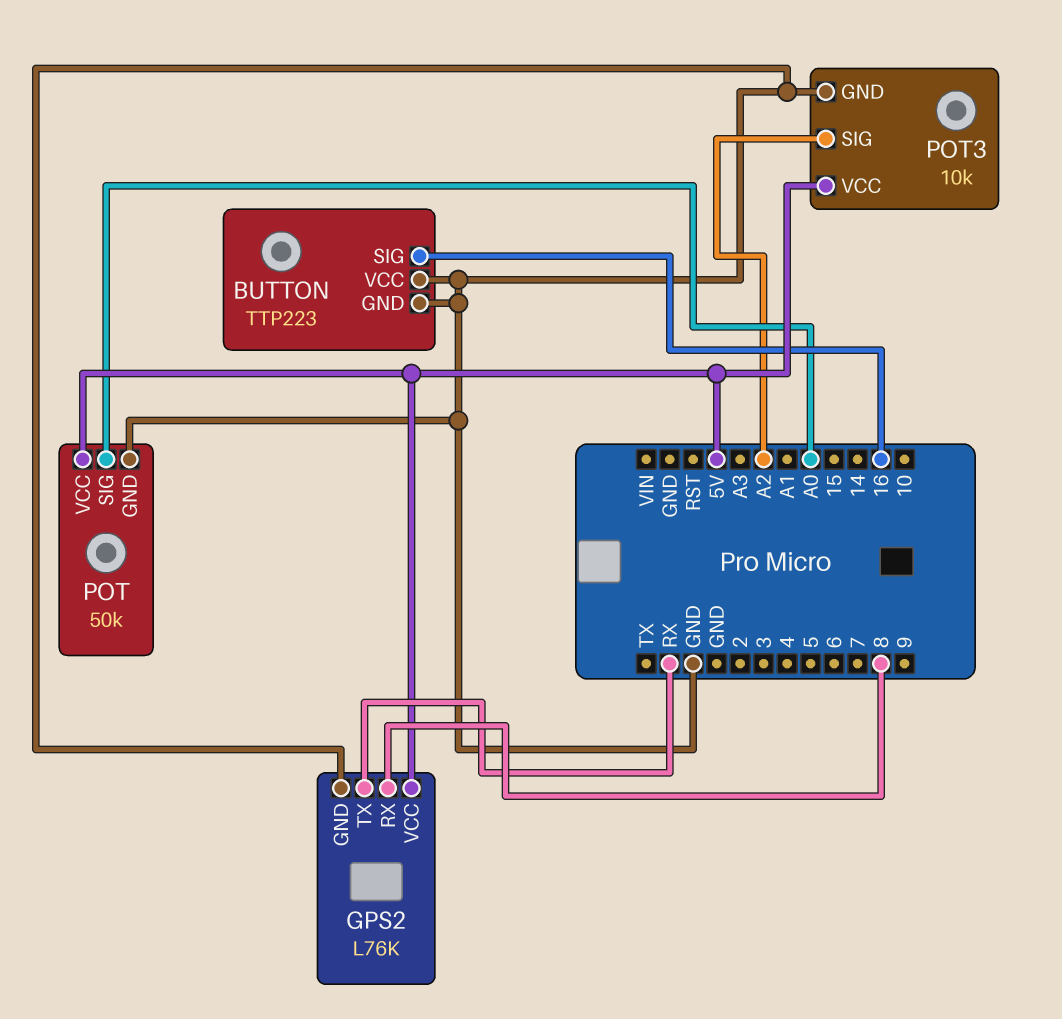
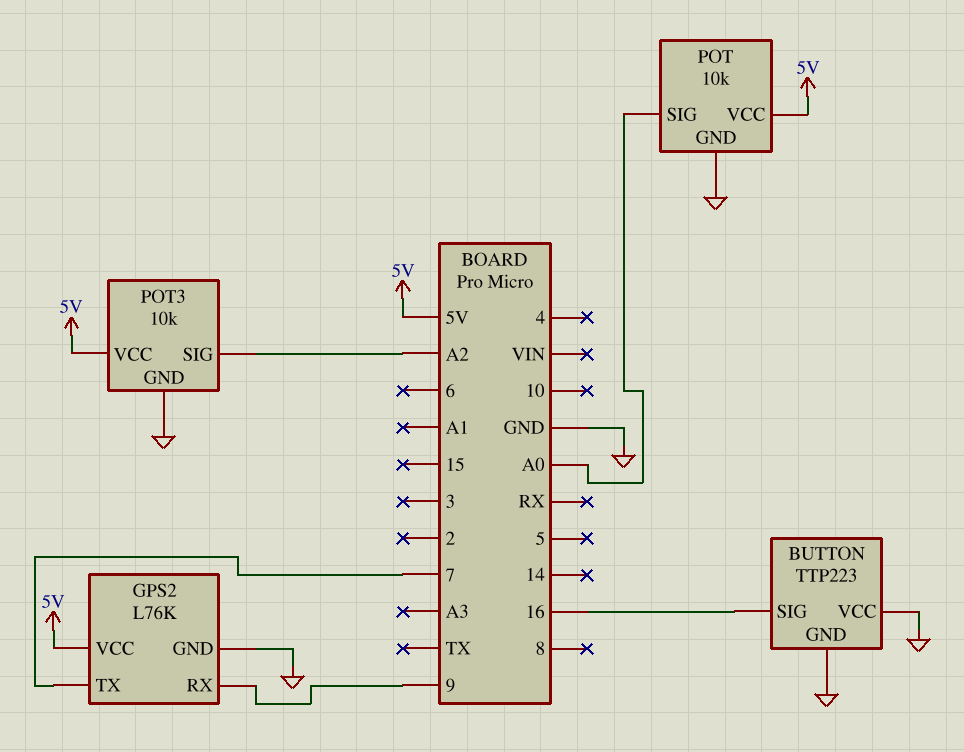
GPS2 pin RX: 8 -> 9
GPS2 pin TX: RX -> 7
POT: 50k -> 10k

